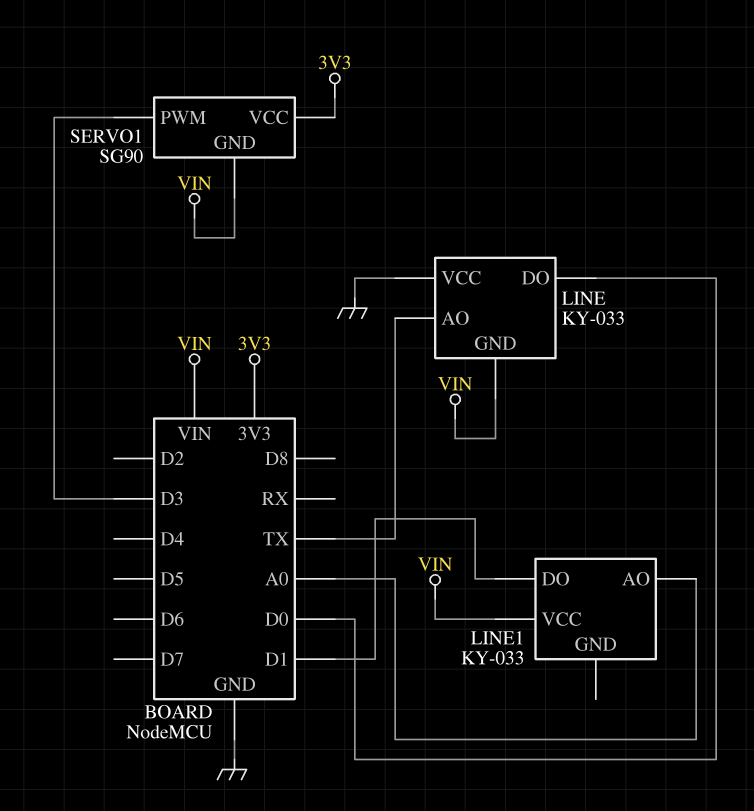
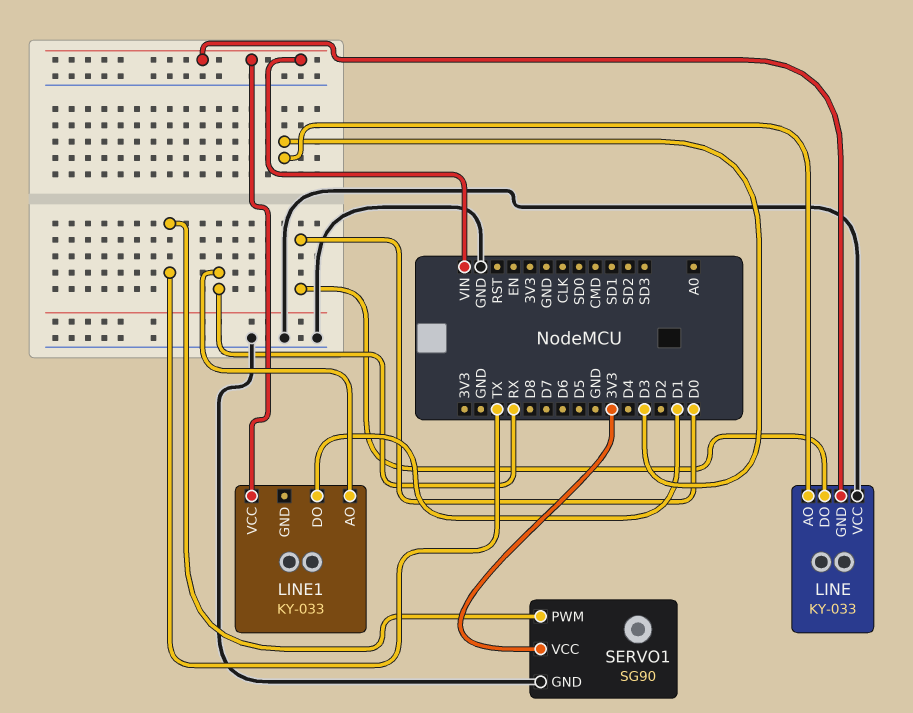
LINE pin AO: TX -> D3
LINE1 pin AO: A0 -> RX
SERVO1 pin GND: VIN -> GND
SERVO1 pin PWM: D3 -> TX

